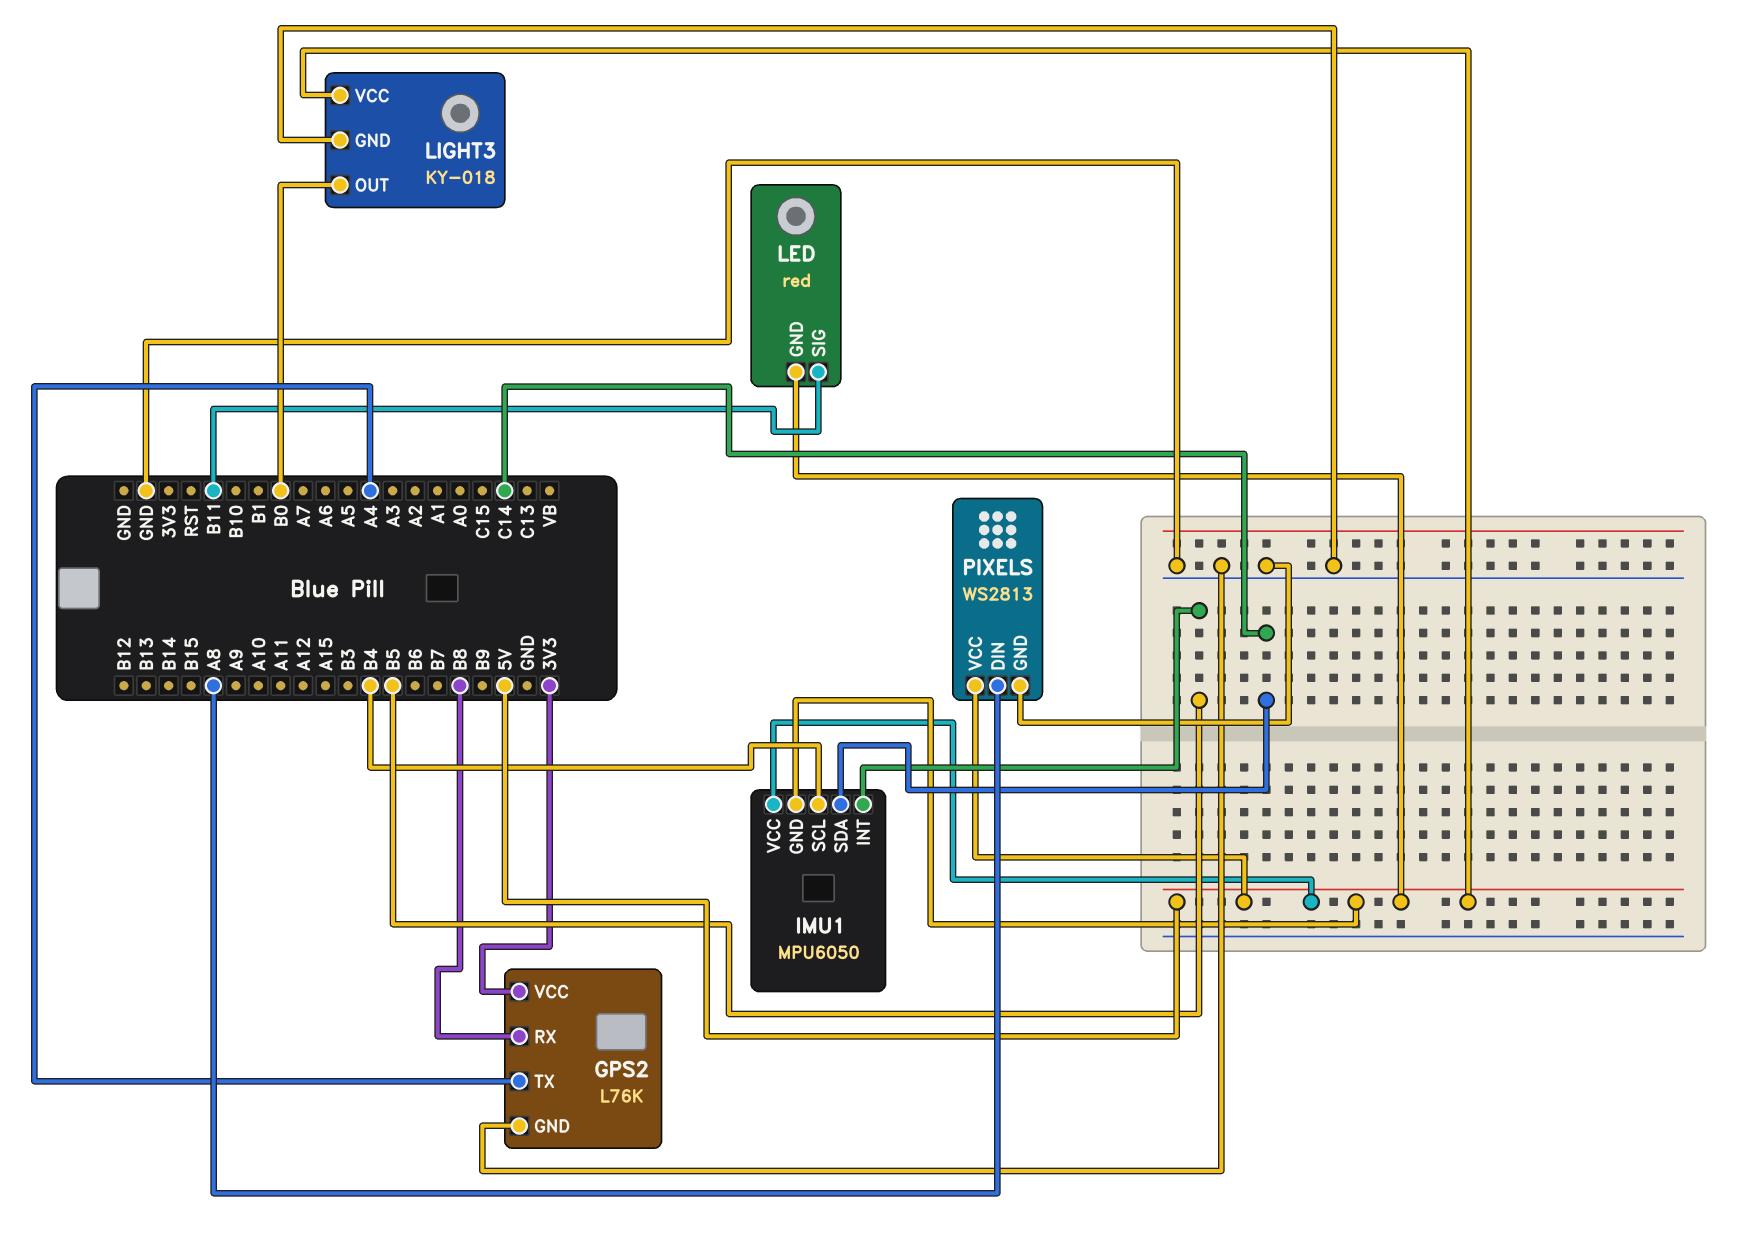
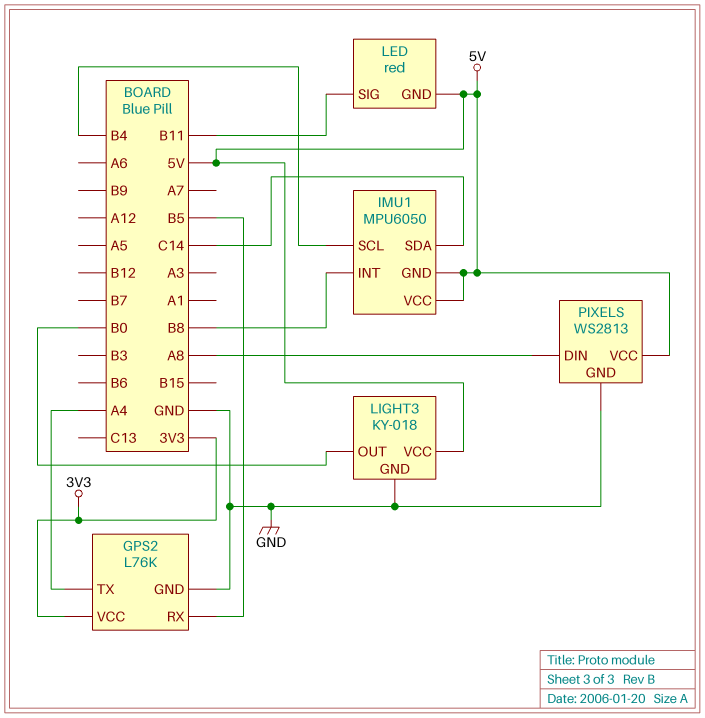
GPS2 pin RX: B8 -> B5
IMU1 pin INT: B5 -> B8

